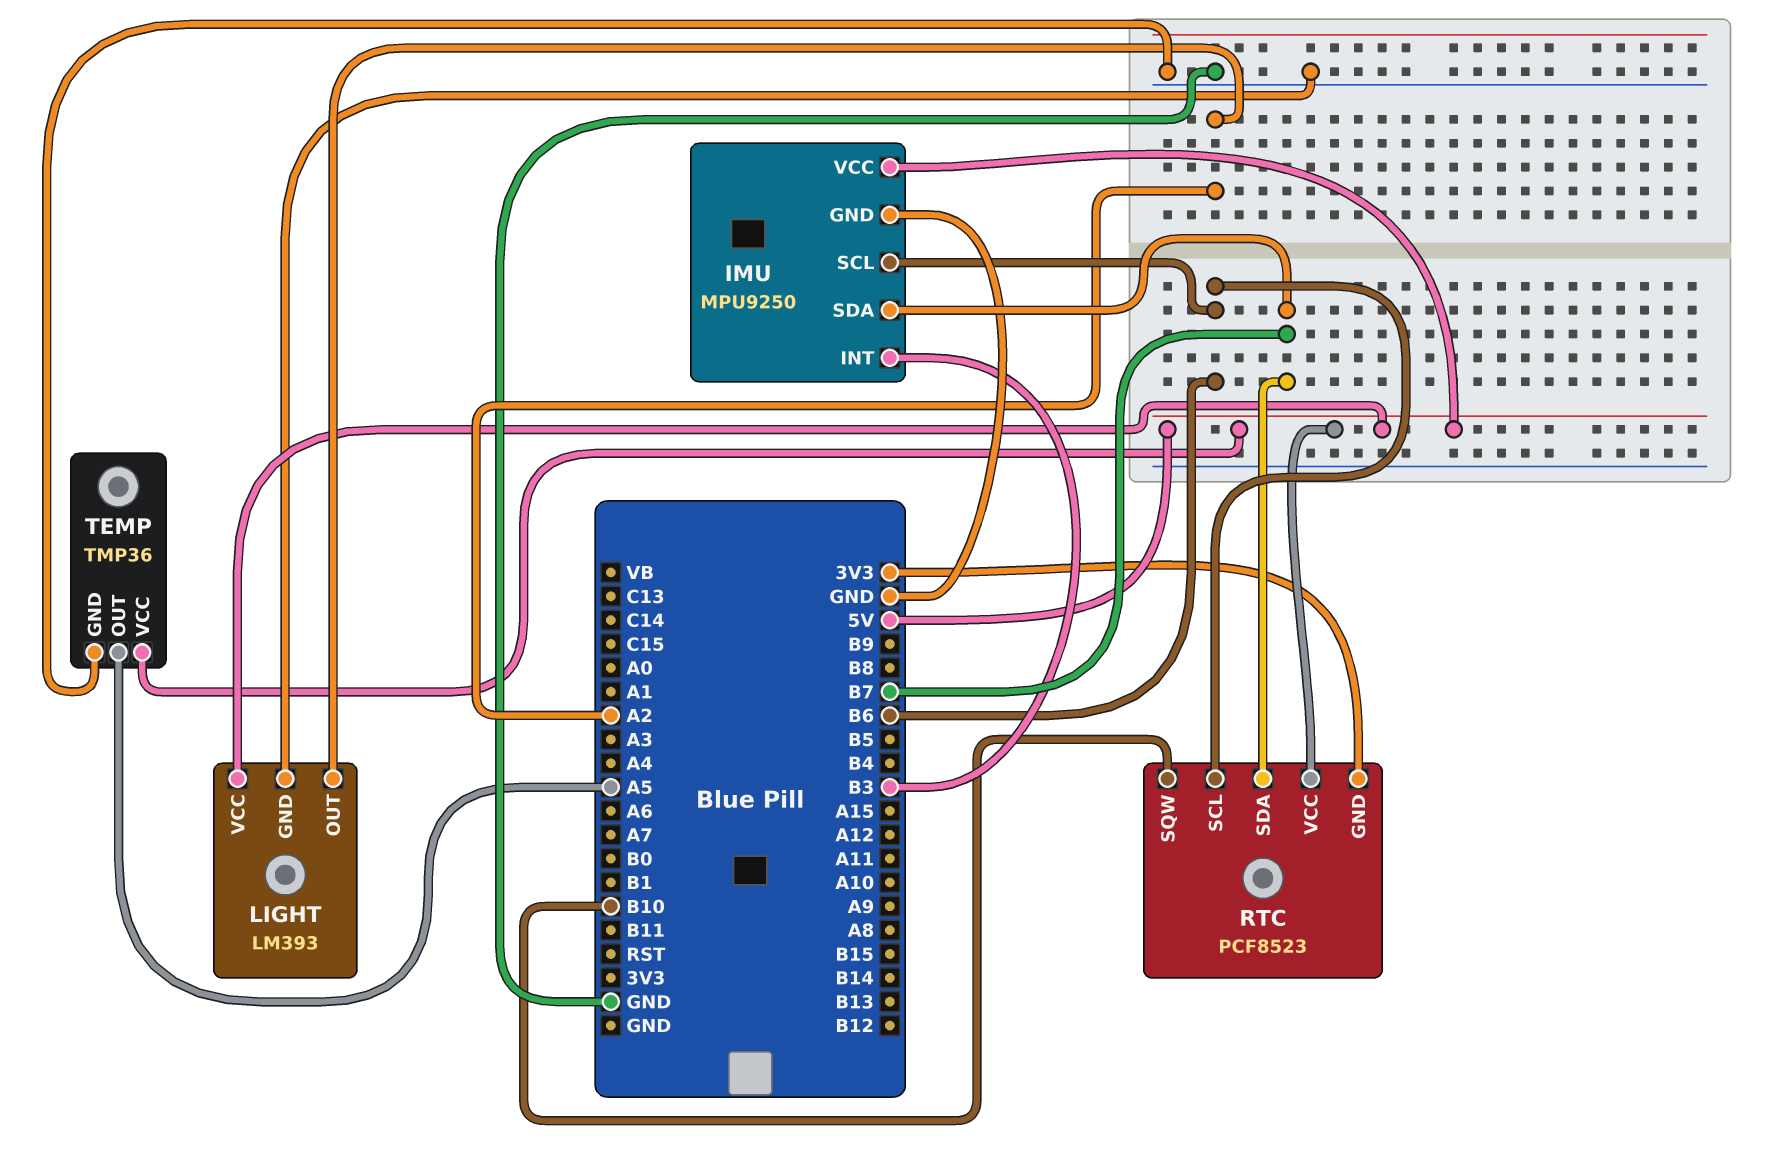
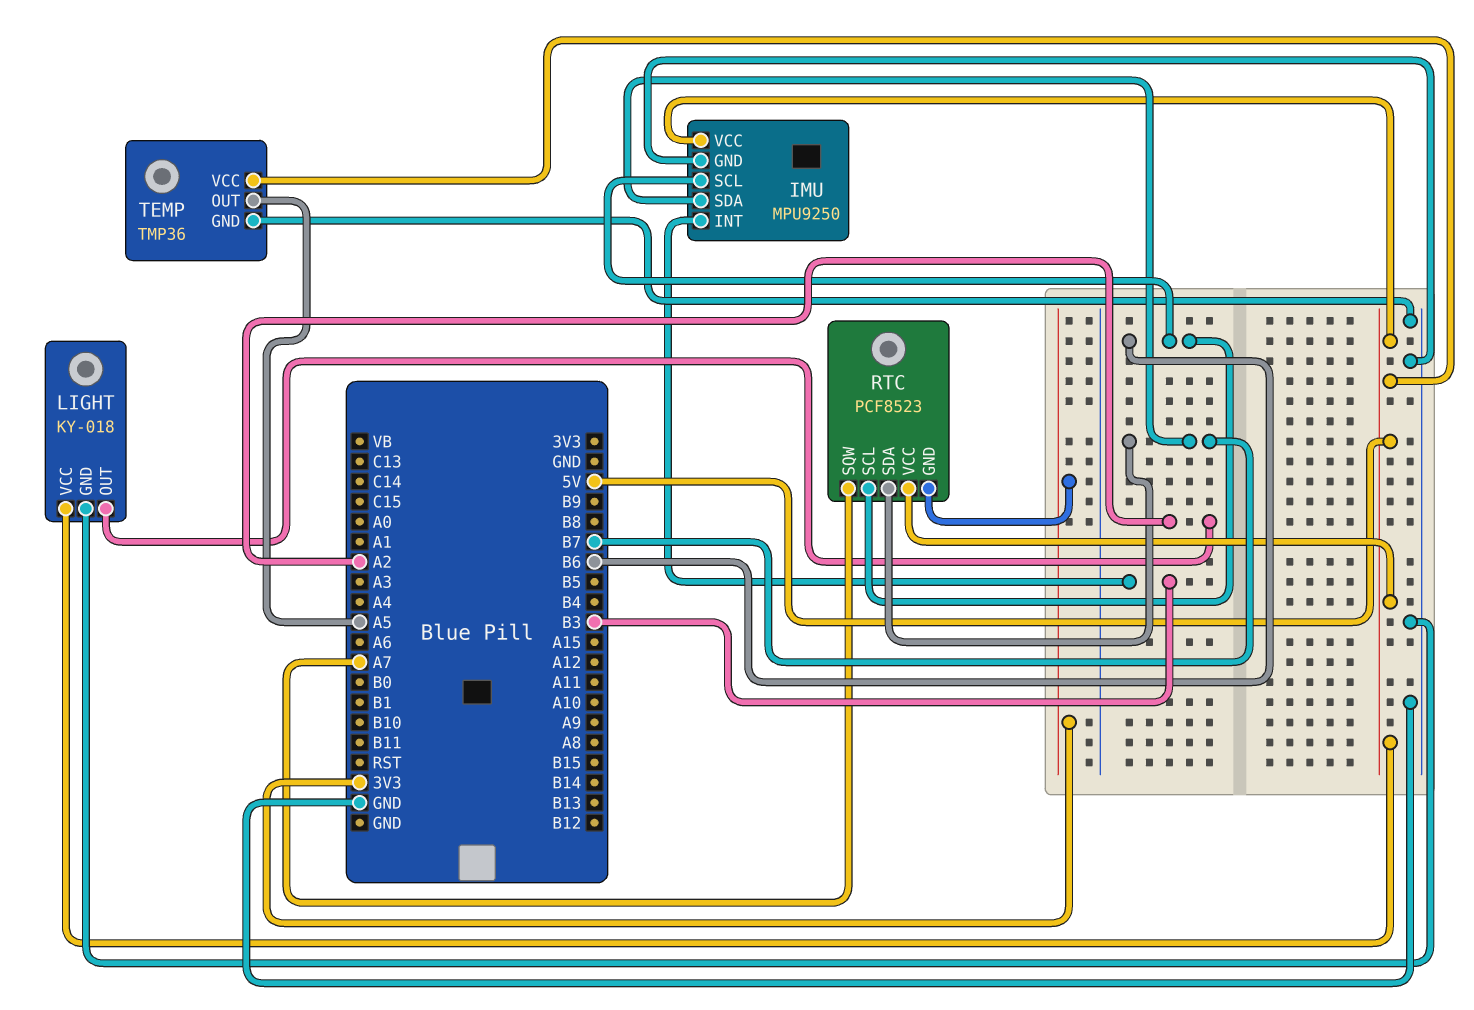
LIGHT: LM393 -> KY-018
RTC pin SQW: B10 -> A7

